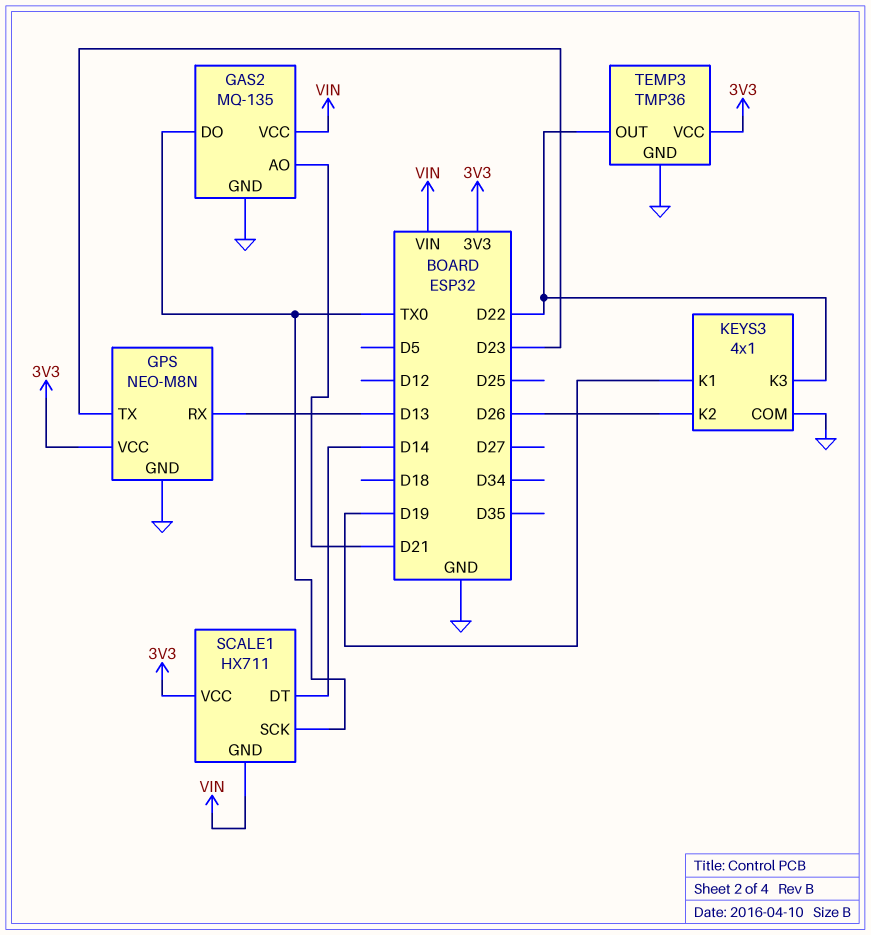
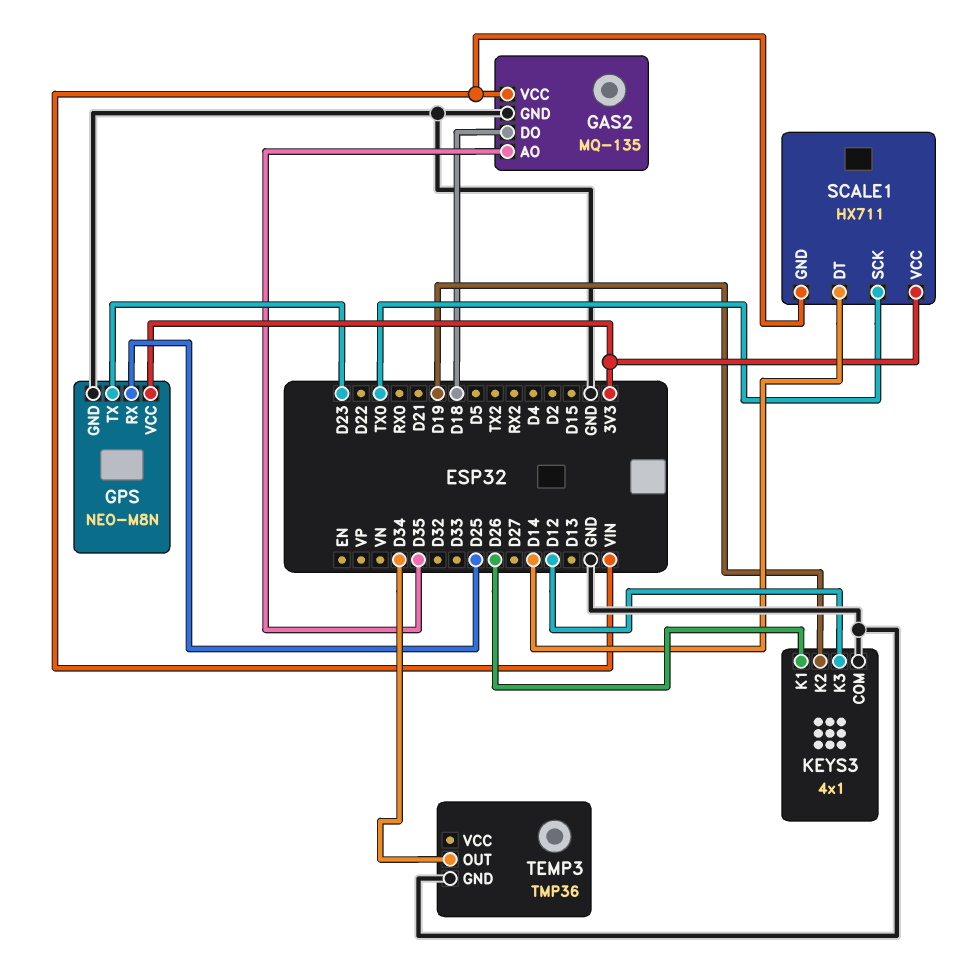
GAS2 pin AO: D21 -> D35
GAS2 pin DO: TX0 -> D18
GPS pin RX: D13 -> D25
KEYS3 pin K1: D19 -> D26
KEYS3 pin K2: D26 -> D19
KEYS3 pin K3: D22 -> D12
TEMP3 pin OUT: D22 -> D34
TEMP3 pin VCC: 3V3 -> none

